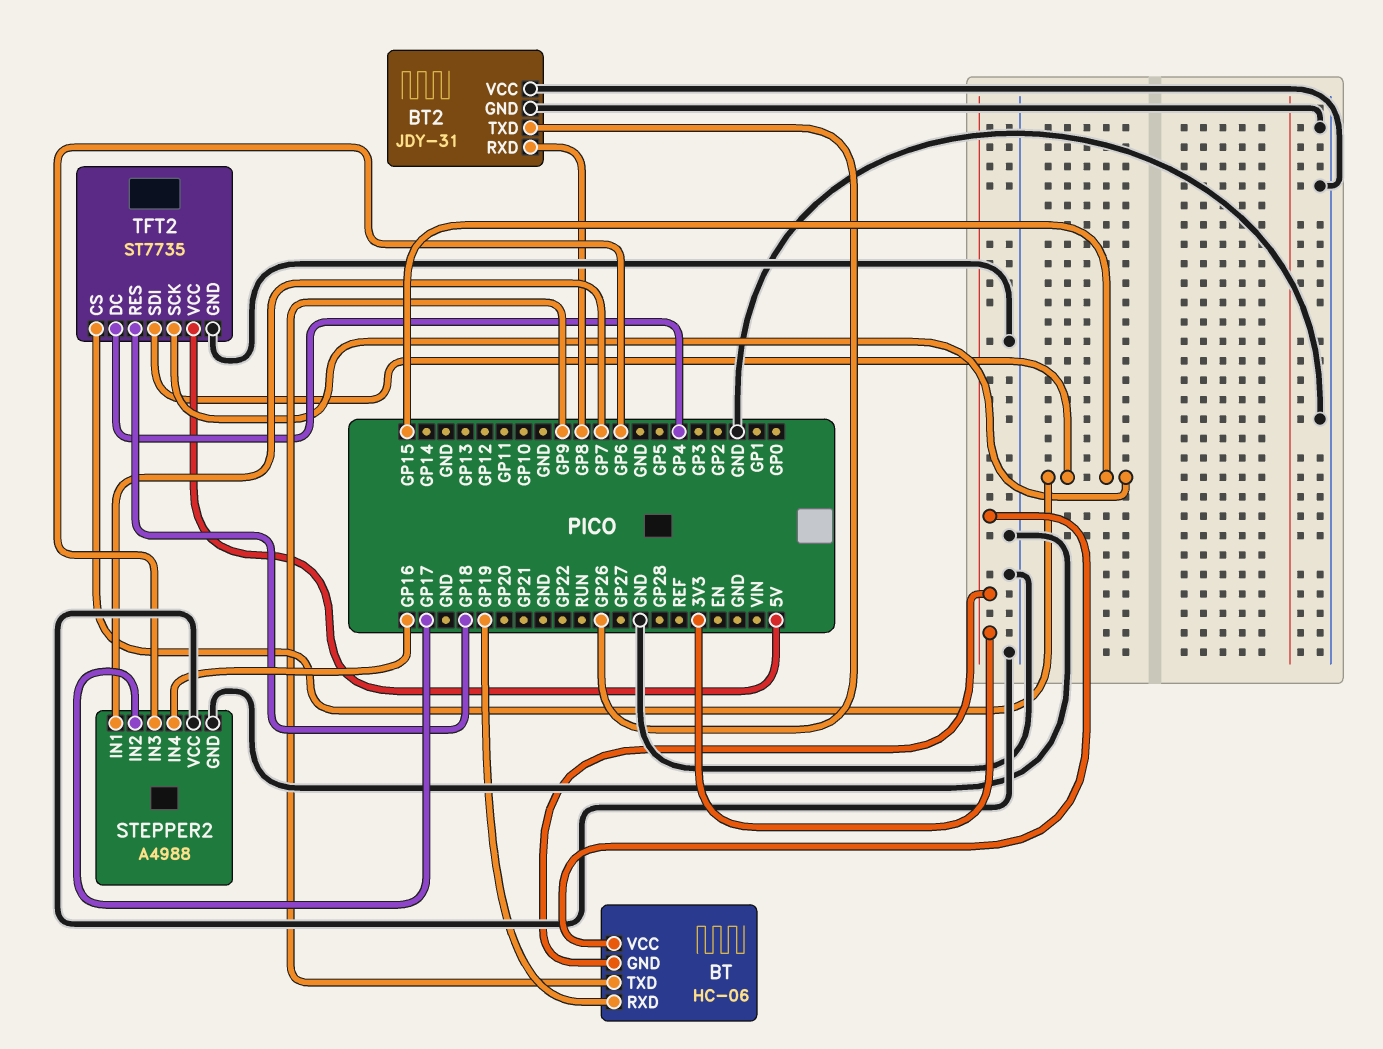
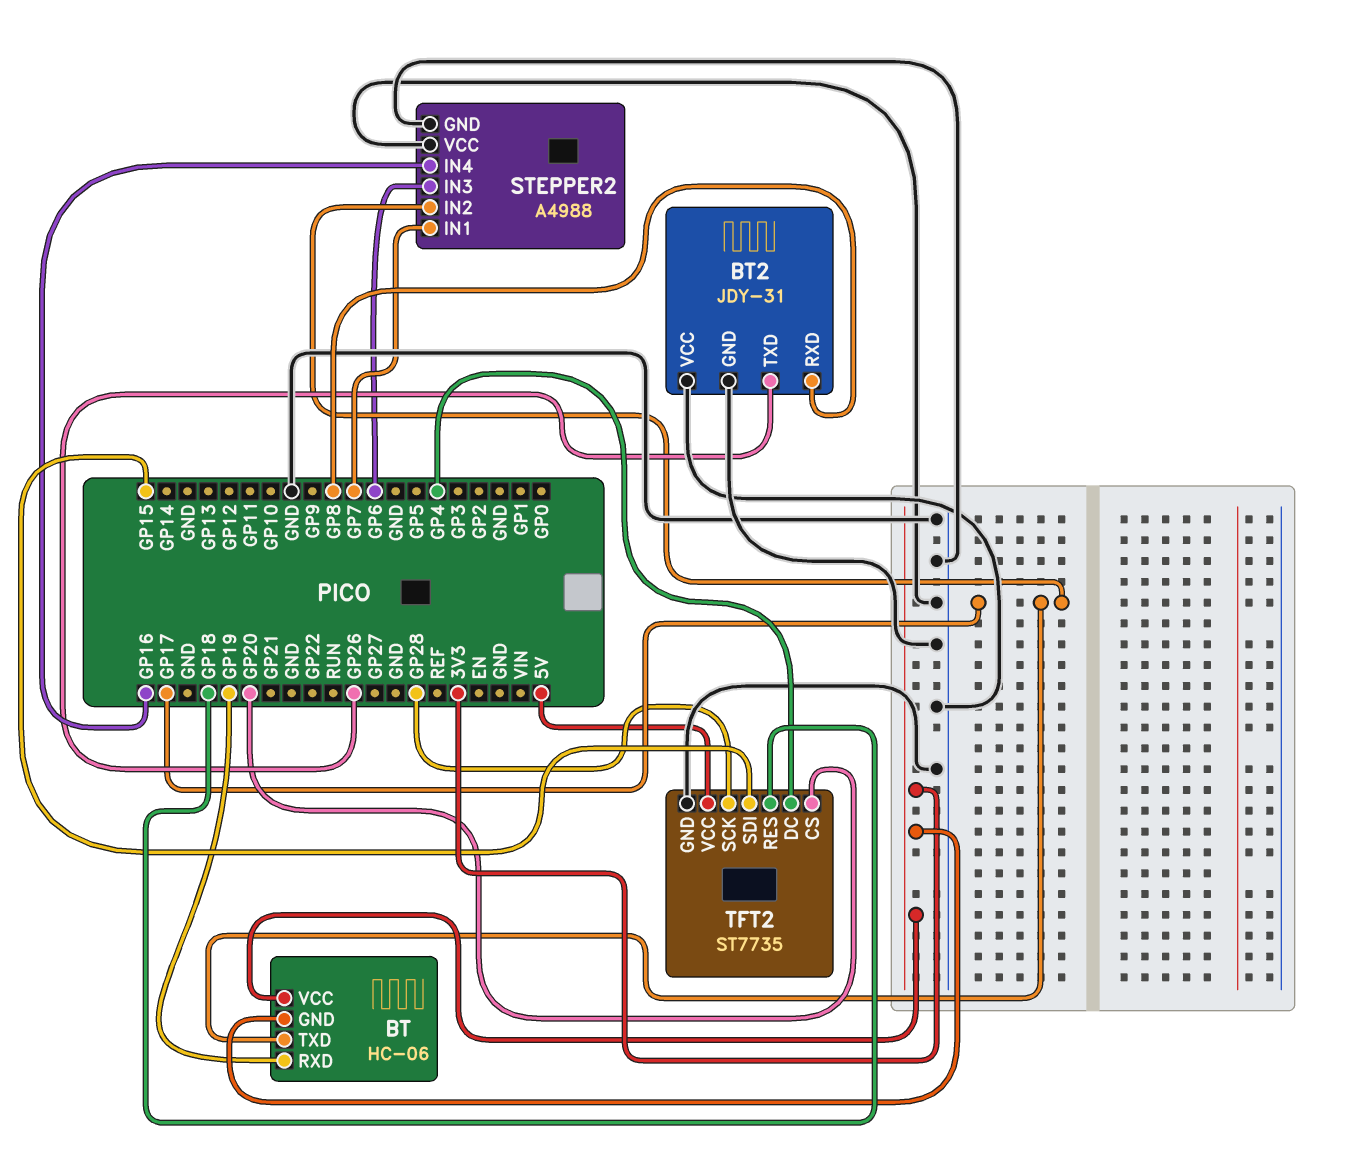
BT pin TXD: GP9 -> GP17
TFT2 pin CS: GP15 -> GP20
TFT2 pin SCK: GP15 -> GP28

